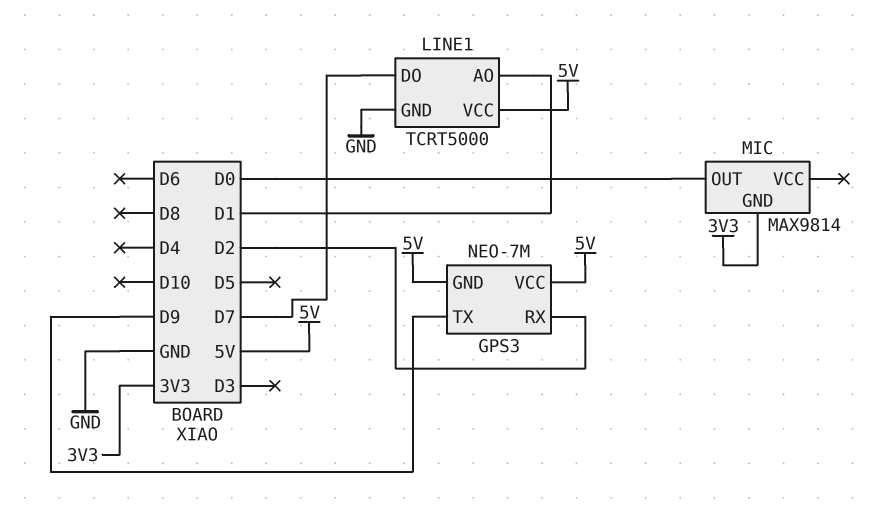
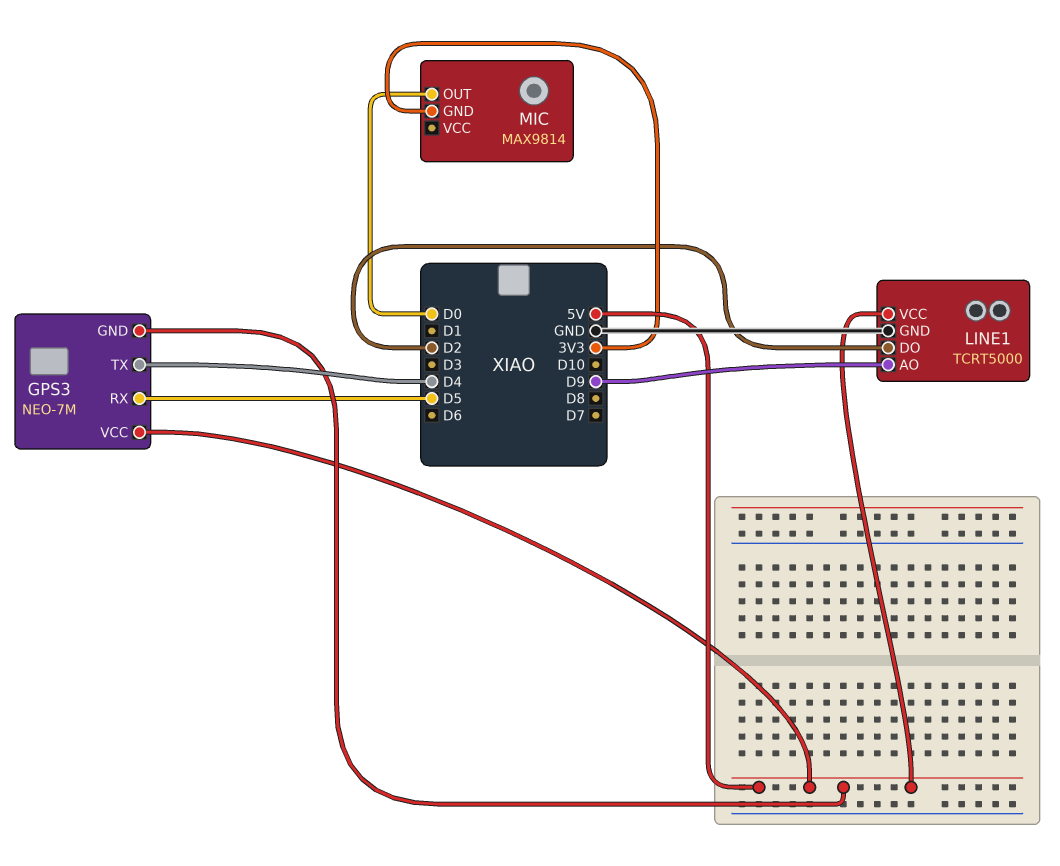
GPS3 pin RX: D2 -> D5
GPS3 pin TX: D9 -> D4
LINE1 pin AO: D1 -> D9
LINE1 pin DO: D7 -> D2

